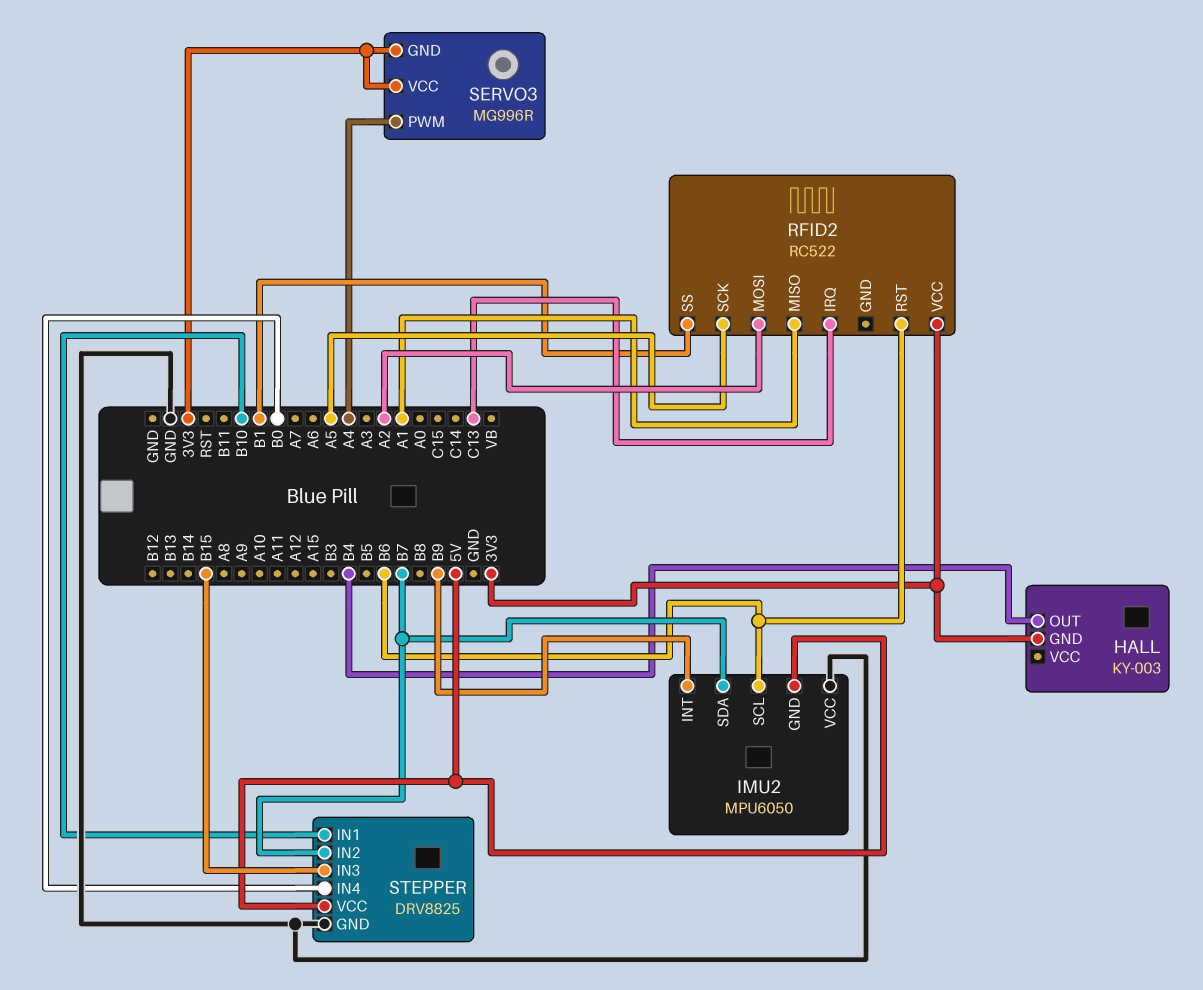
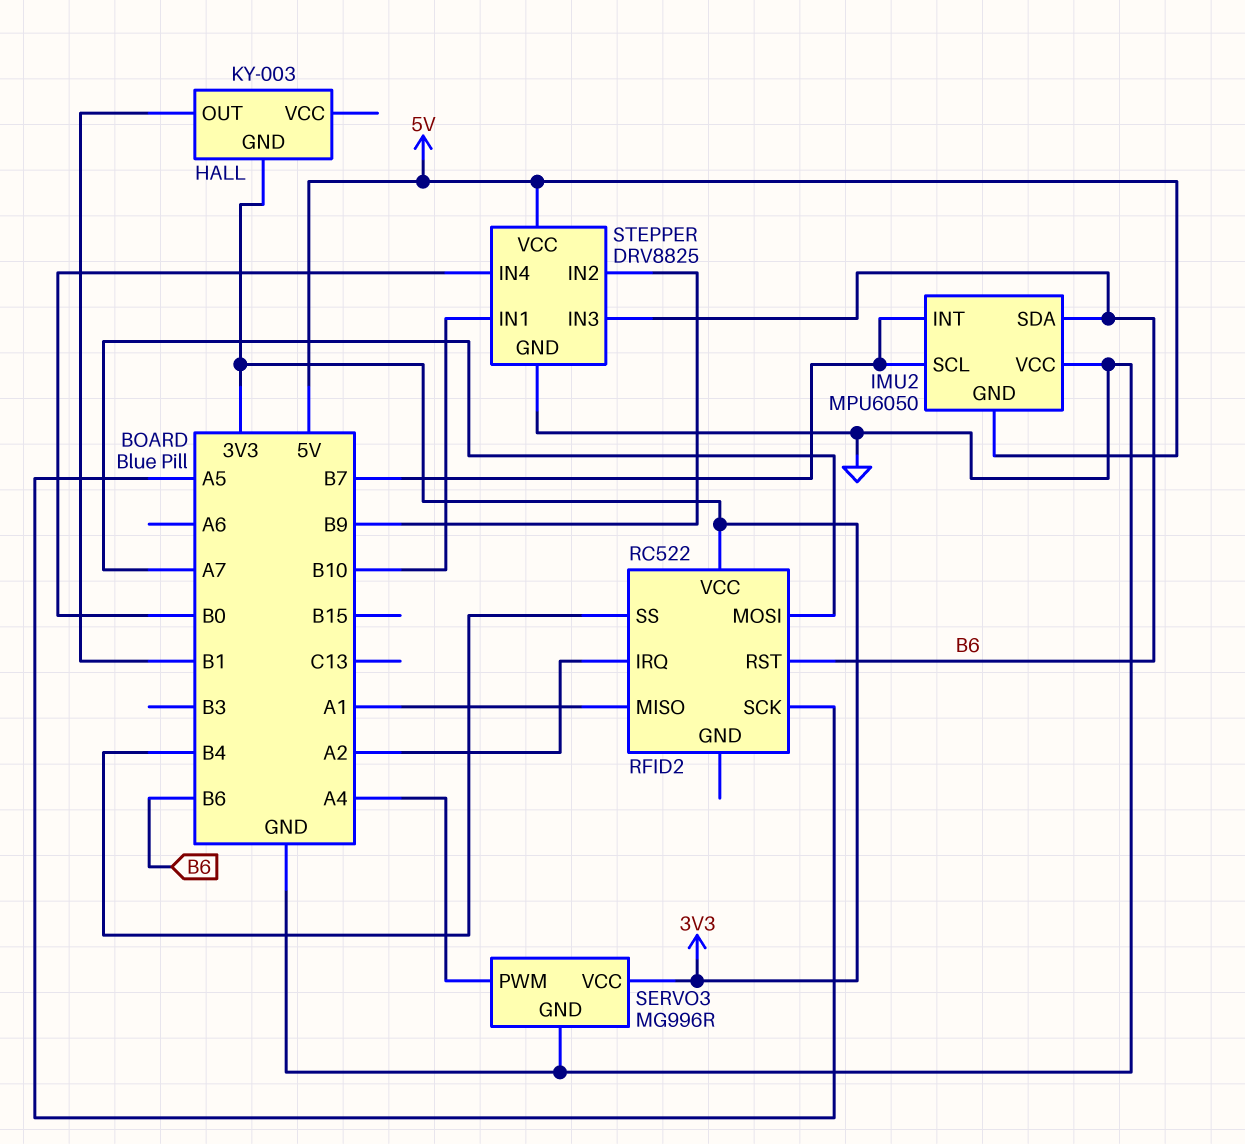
HALL pin OUT: B4 -> B1
IMU2 pin INT: B9 -> B7
IMU2 pin SCL: B6 -> B7
IMU2 pin SDA: B7 -> B6
RFID2 pin IRQ: C13 -> A2
RFID2 pin MOSI: A2 -> A7
RFID2 pin SS: B1 -> B4
SERVO3 pin GND: 3V3 -> GND
STEPPER pin IN2: B7 -> B9
STEPPER pin IN3: B15 -> B6

